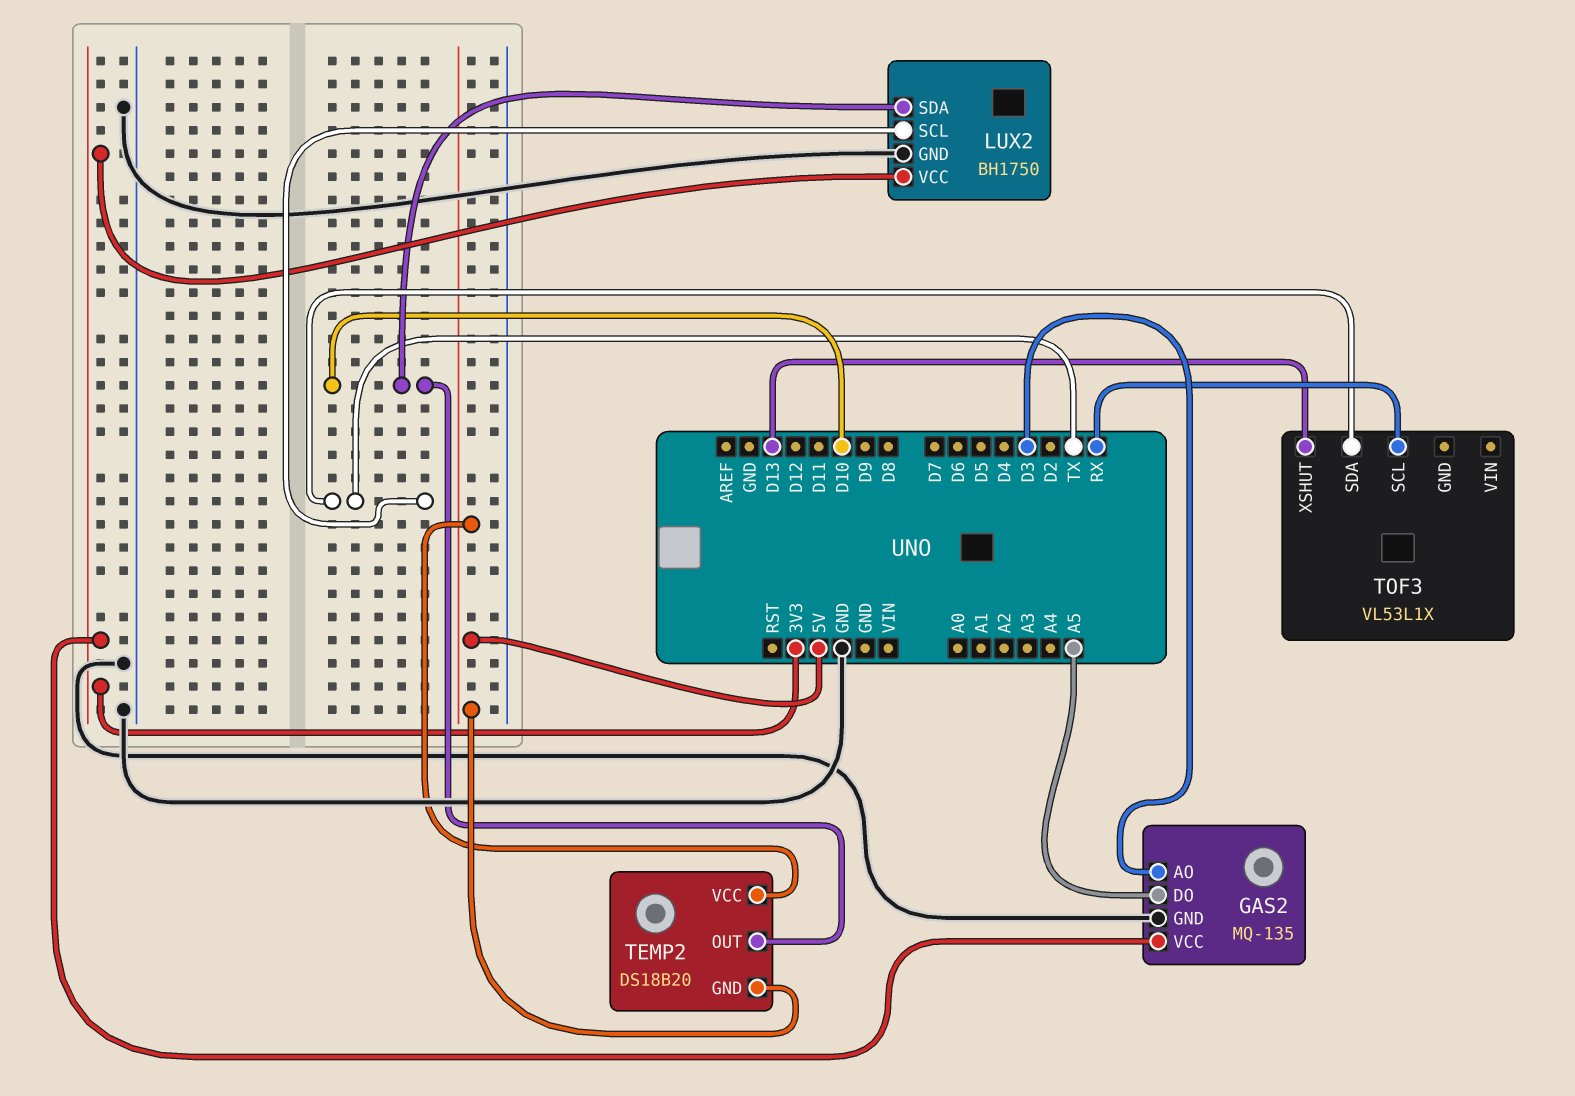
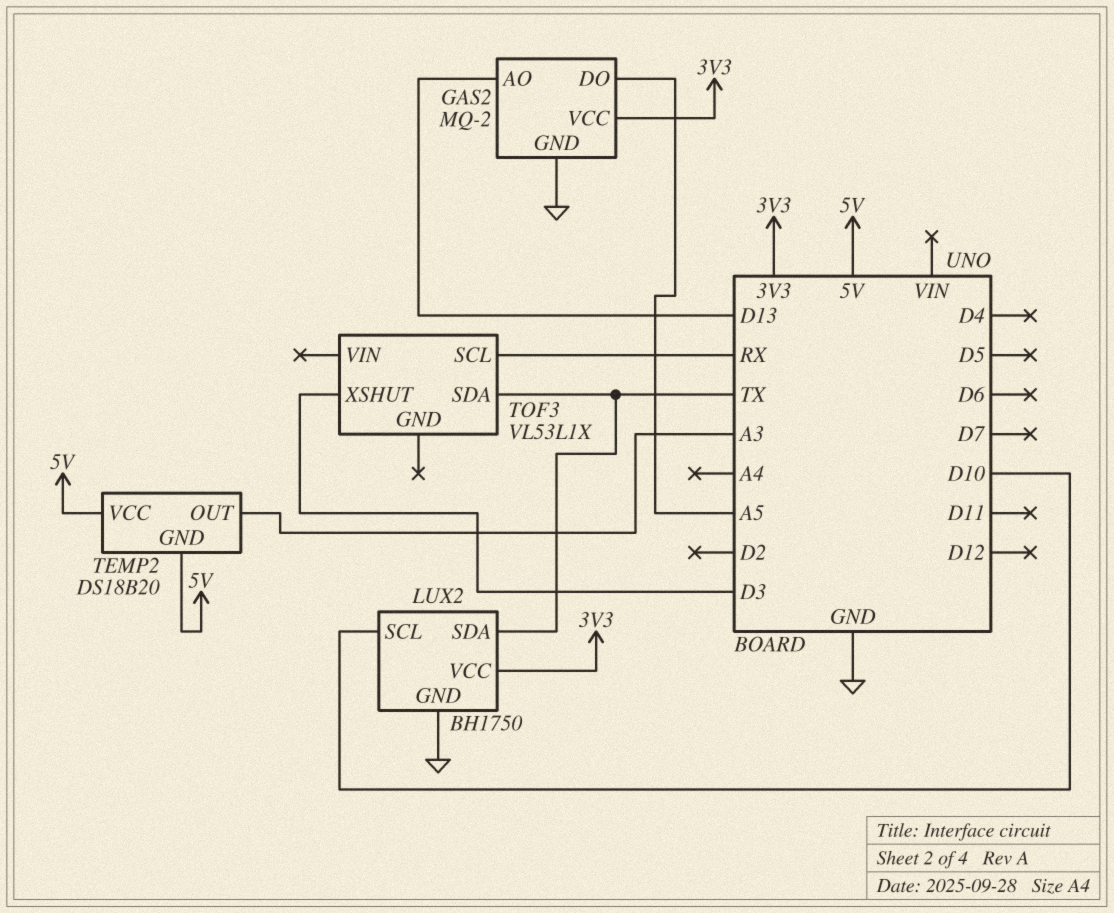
GAS2: MQ-135 -> MQ-2
GAS2 pin AO: D3 -> D13
LUX2 pin SCL: TX -> D10
LUX2 pin SDA: D10 -> TX
TEMP2 pin OUT: D10 -> A3
TOF3 pin XSHUT: D13 -> D3

